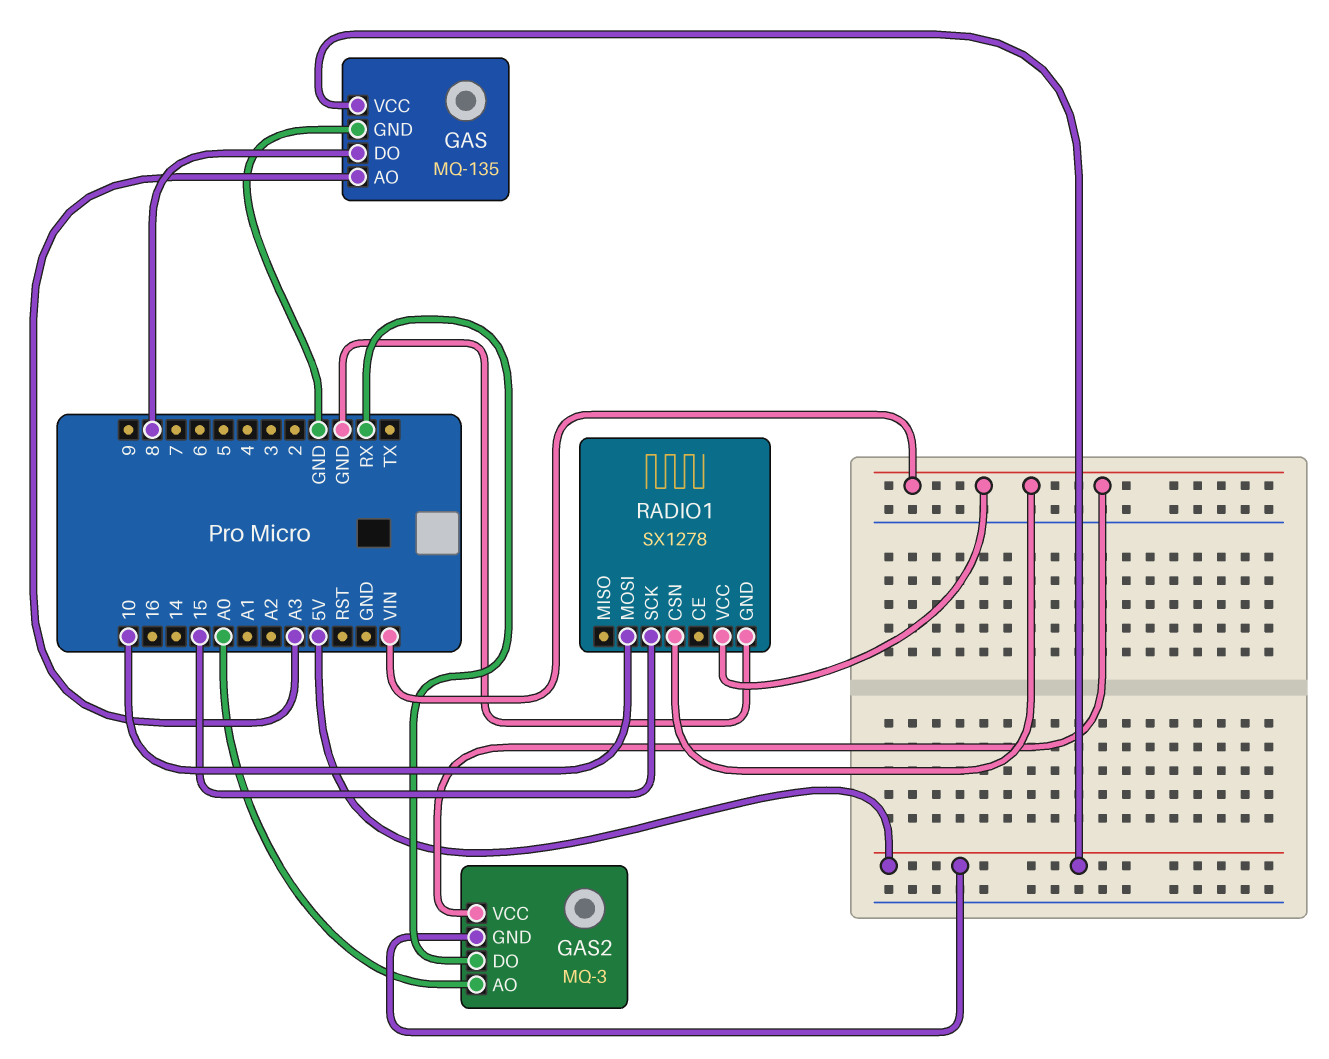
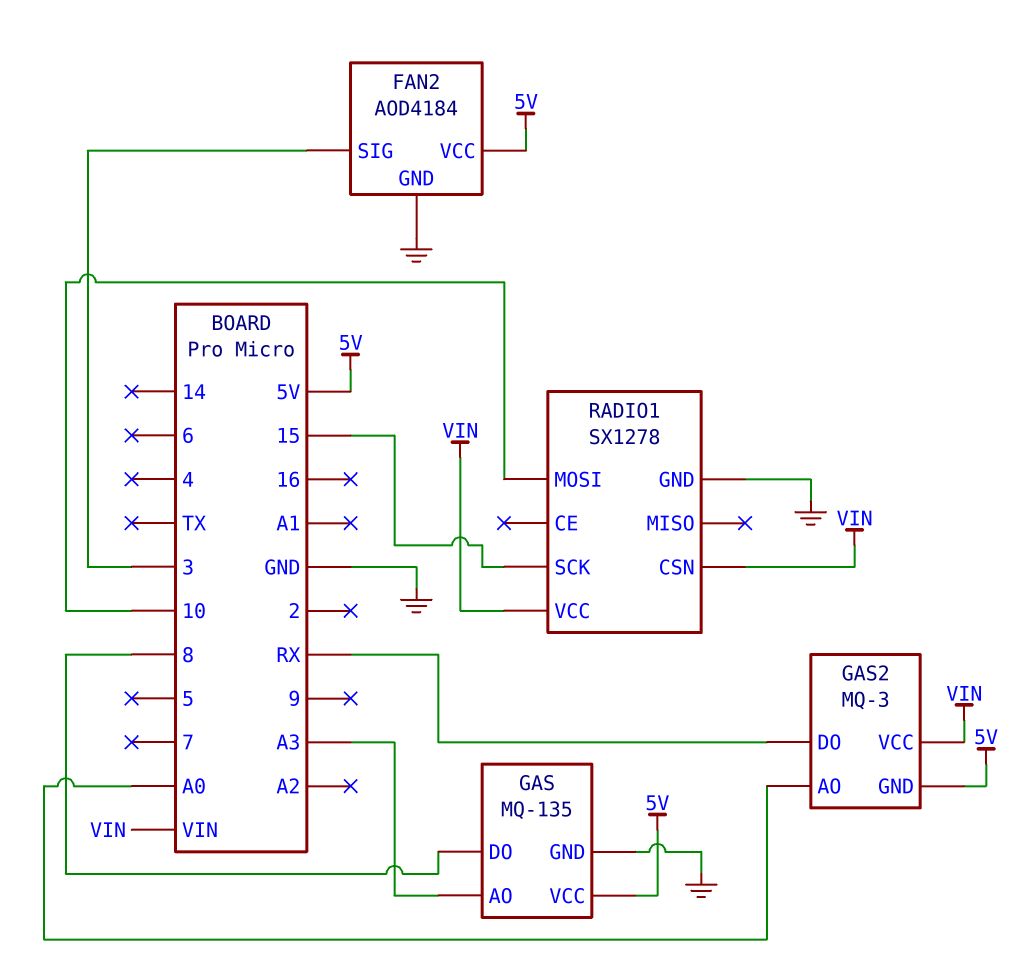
FAN2: none -> AOD4184
FAN2 pin GND: none -> GND
FAN2 pin SIG: none -> 3
FAN2 pin VCC: none -> 5V

